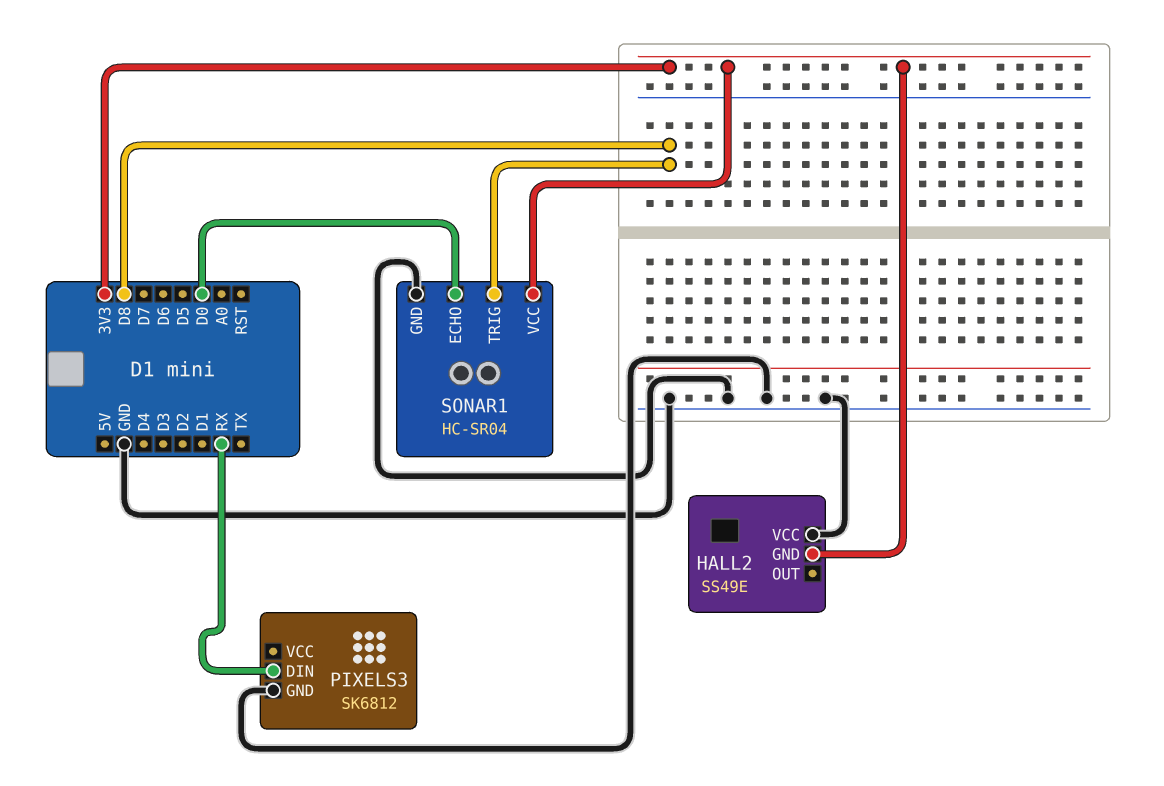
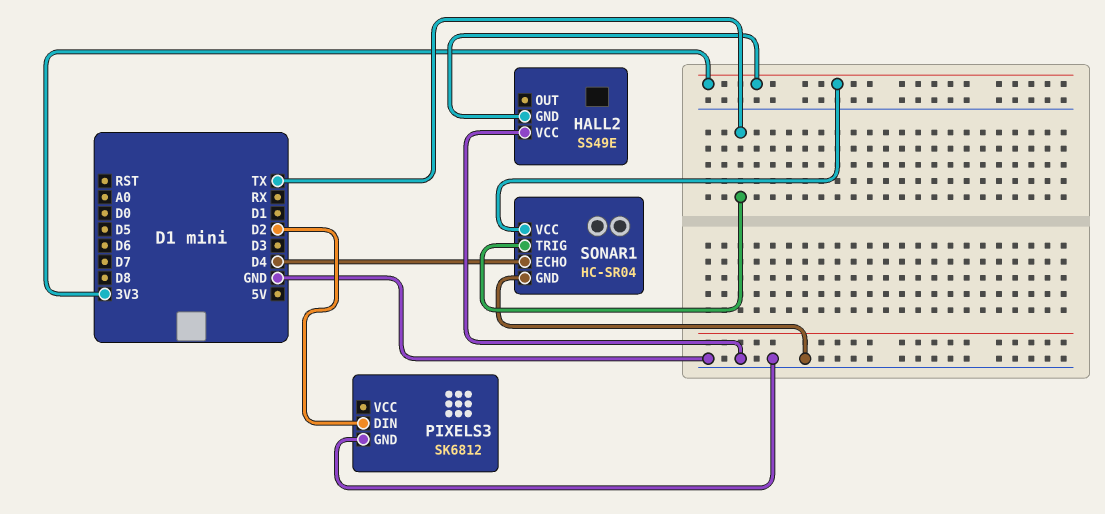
PIXELS3 pin DIN: RX -> D2
SONAR1 pin ECHO: D0 -> D4
SONAR1 pin TRIG: D8 -> TX

